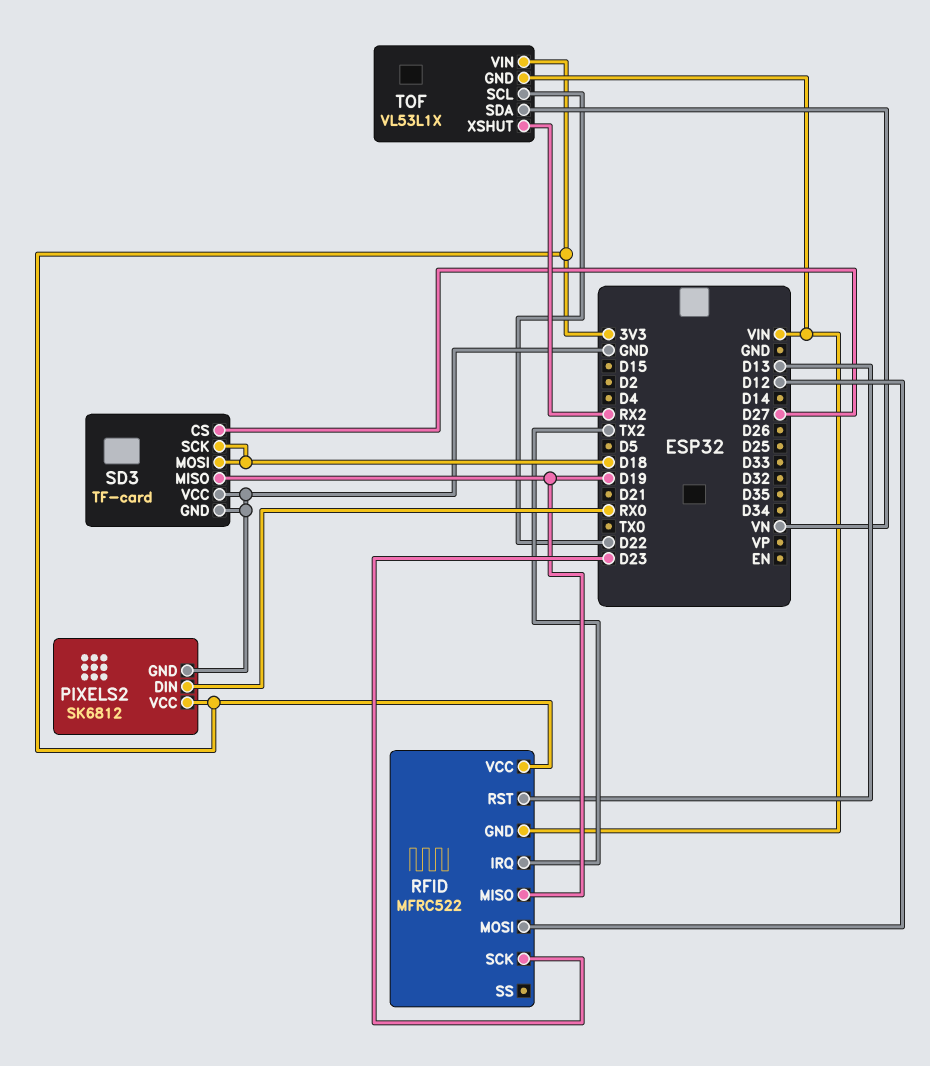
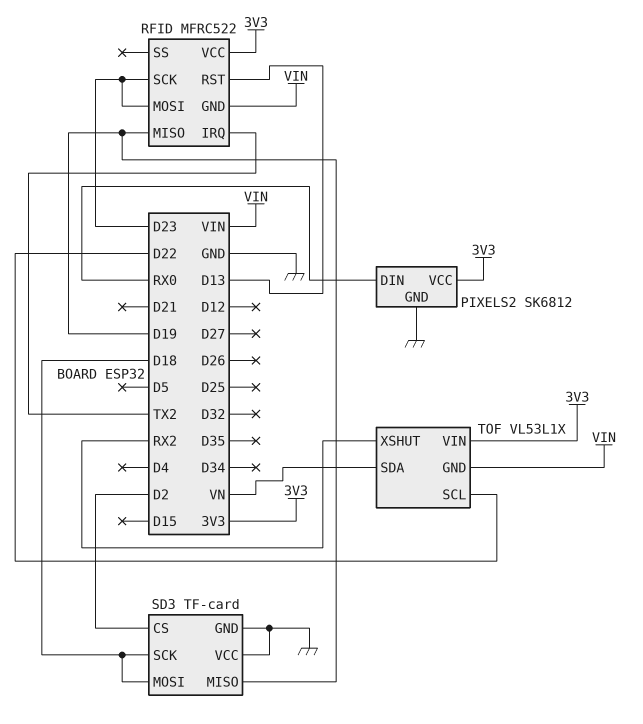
RFID pin MOSI: D12 -> D23
SD3 pin CS: D27 -> D2

